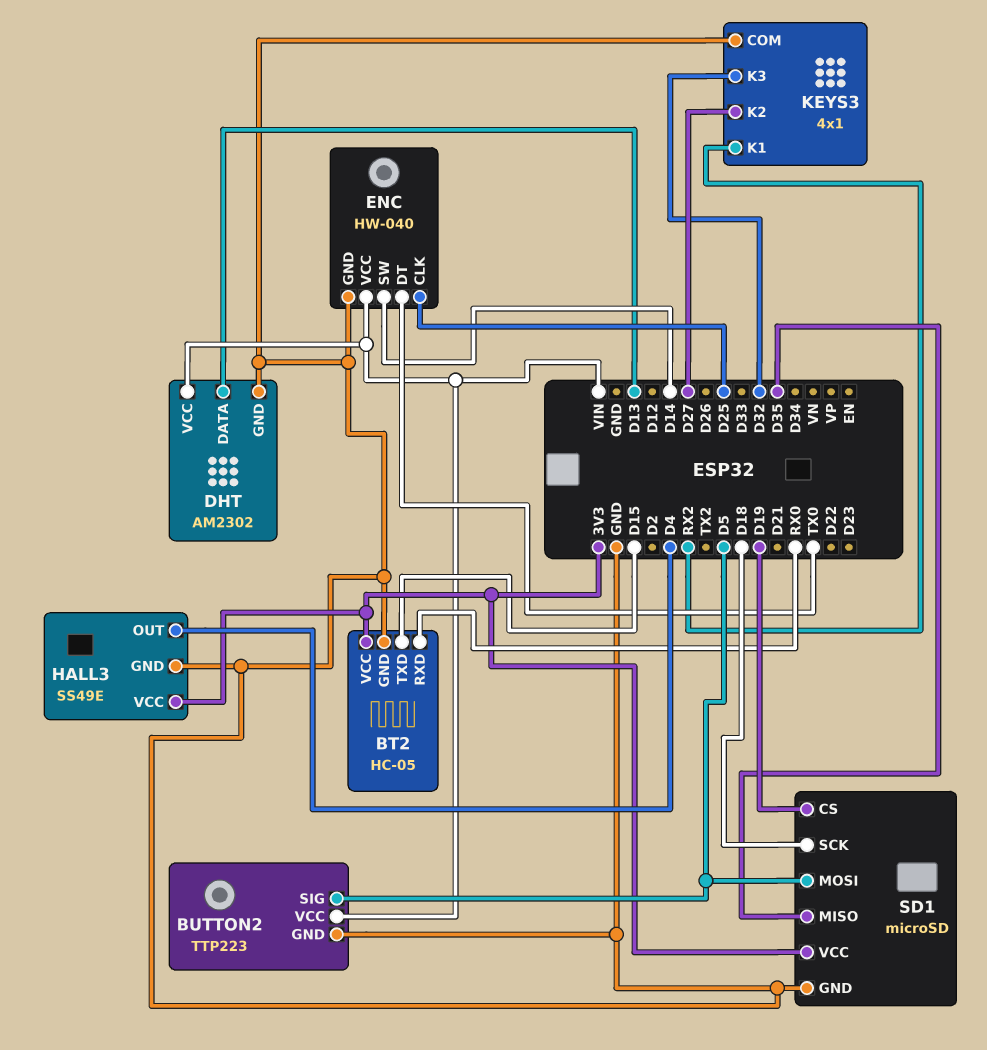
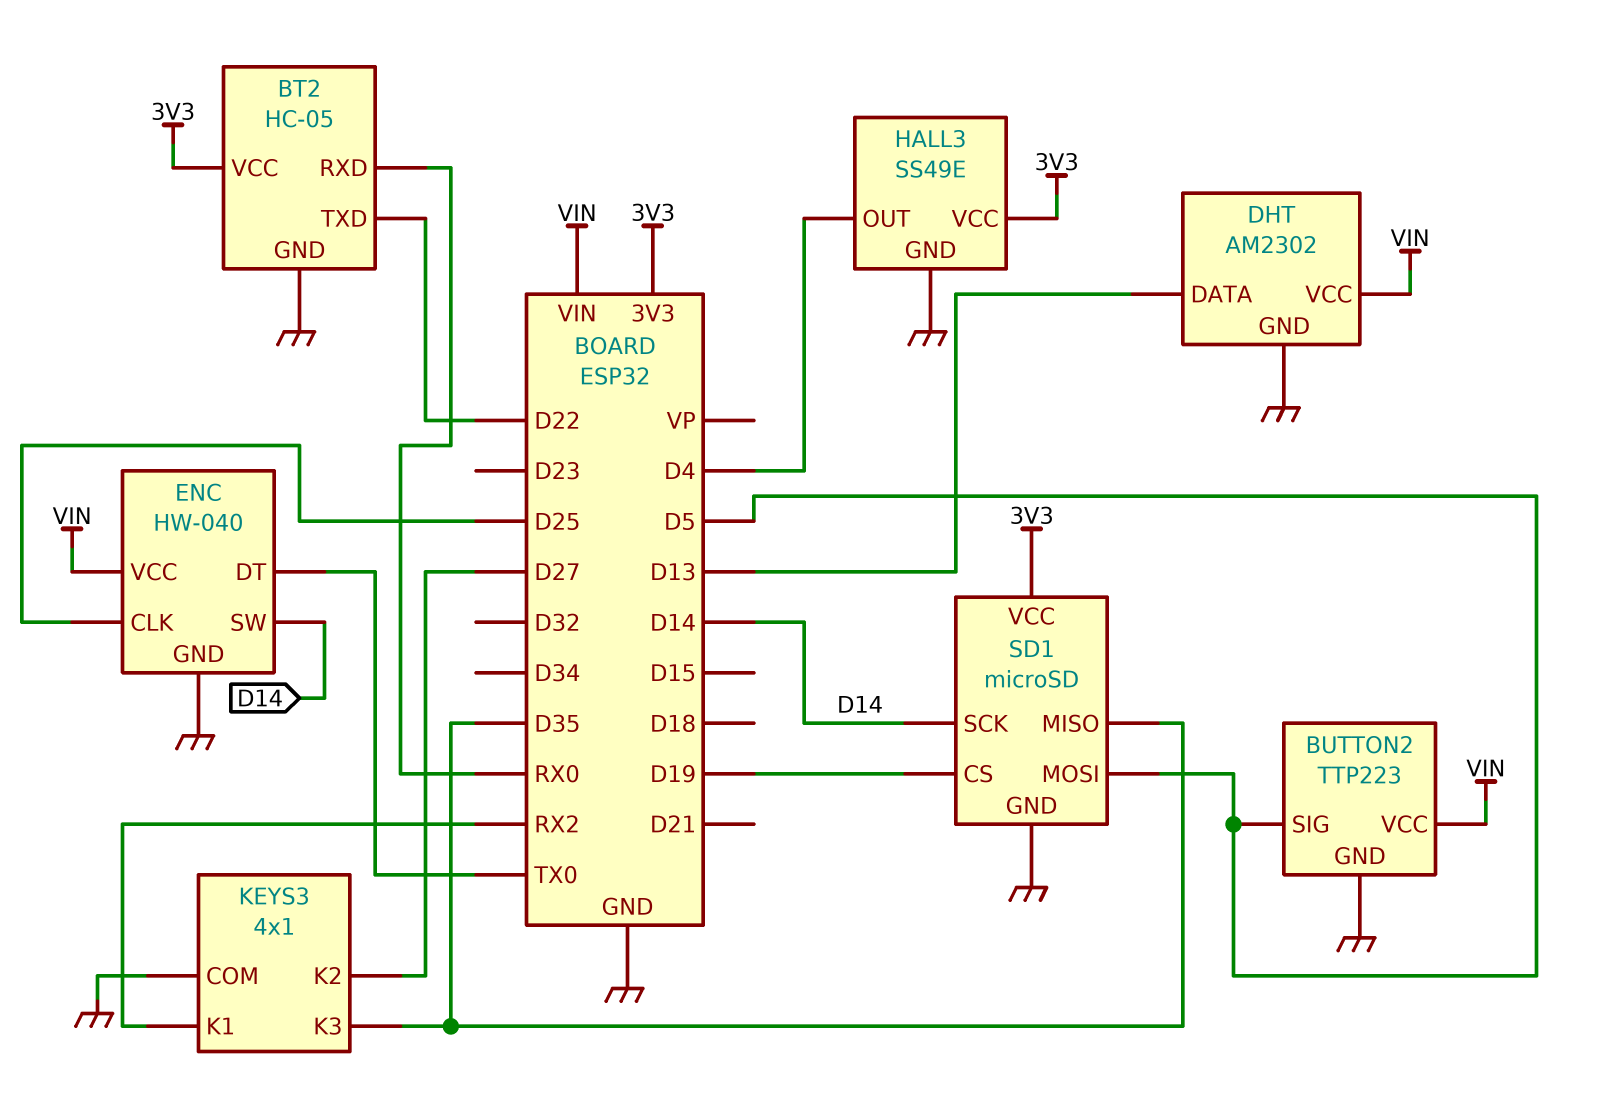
BT2 pin TXD: D15 -> D22
KEYS3 pin K3: D32 -> D35
SD1 pin SCK: D18 -> D14

